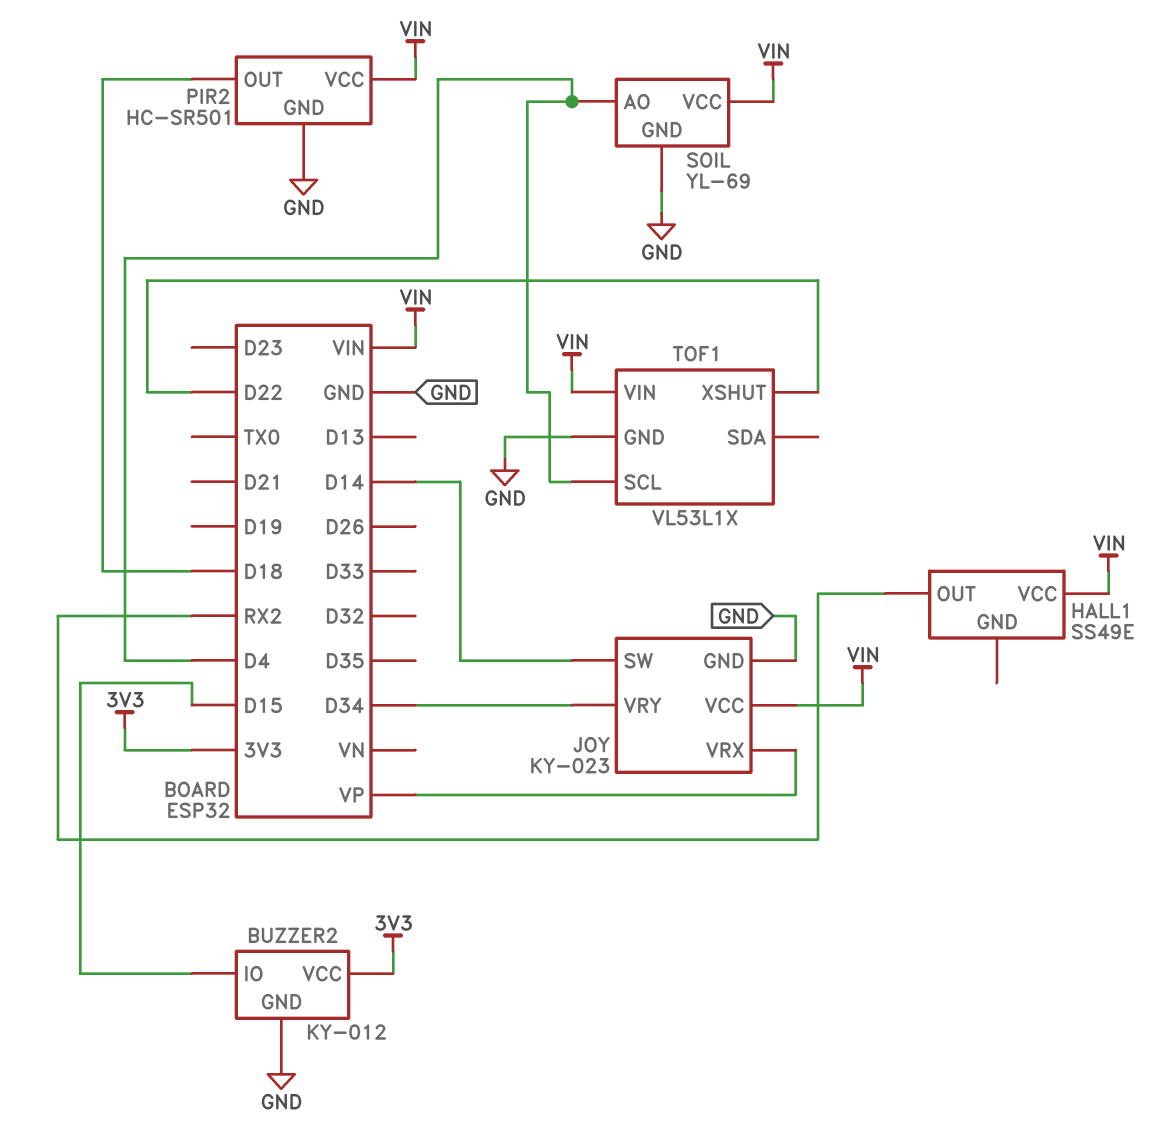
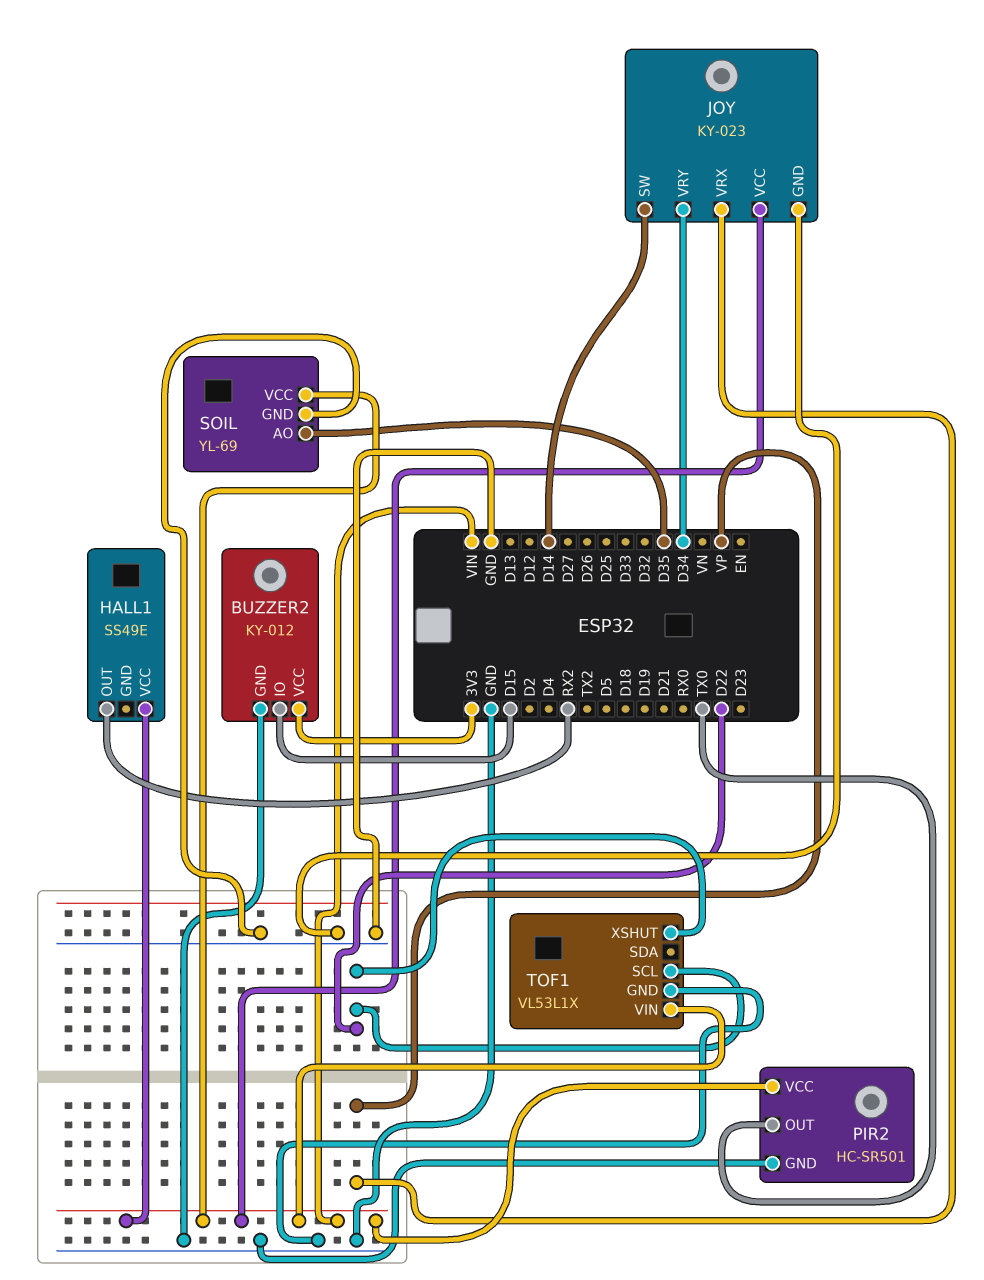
PIR2 pin OUT: D18 -> TX0
SOIL pin AO: D4 -> D35
TOF1 pin SCL: D4 -> D22

